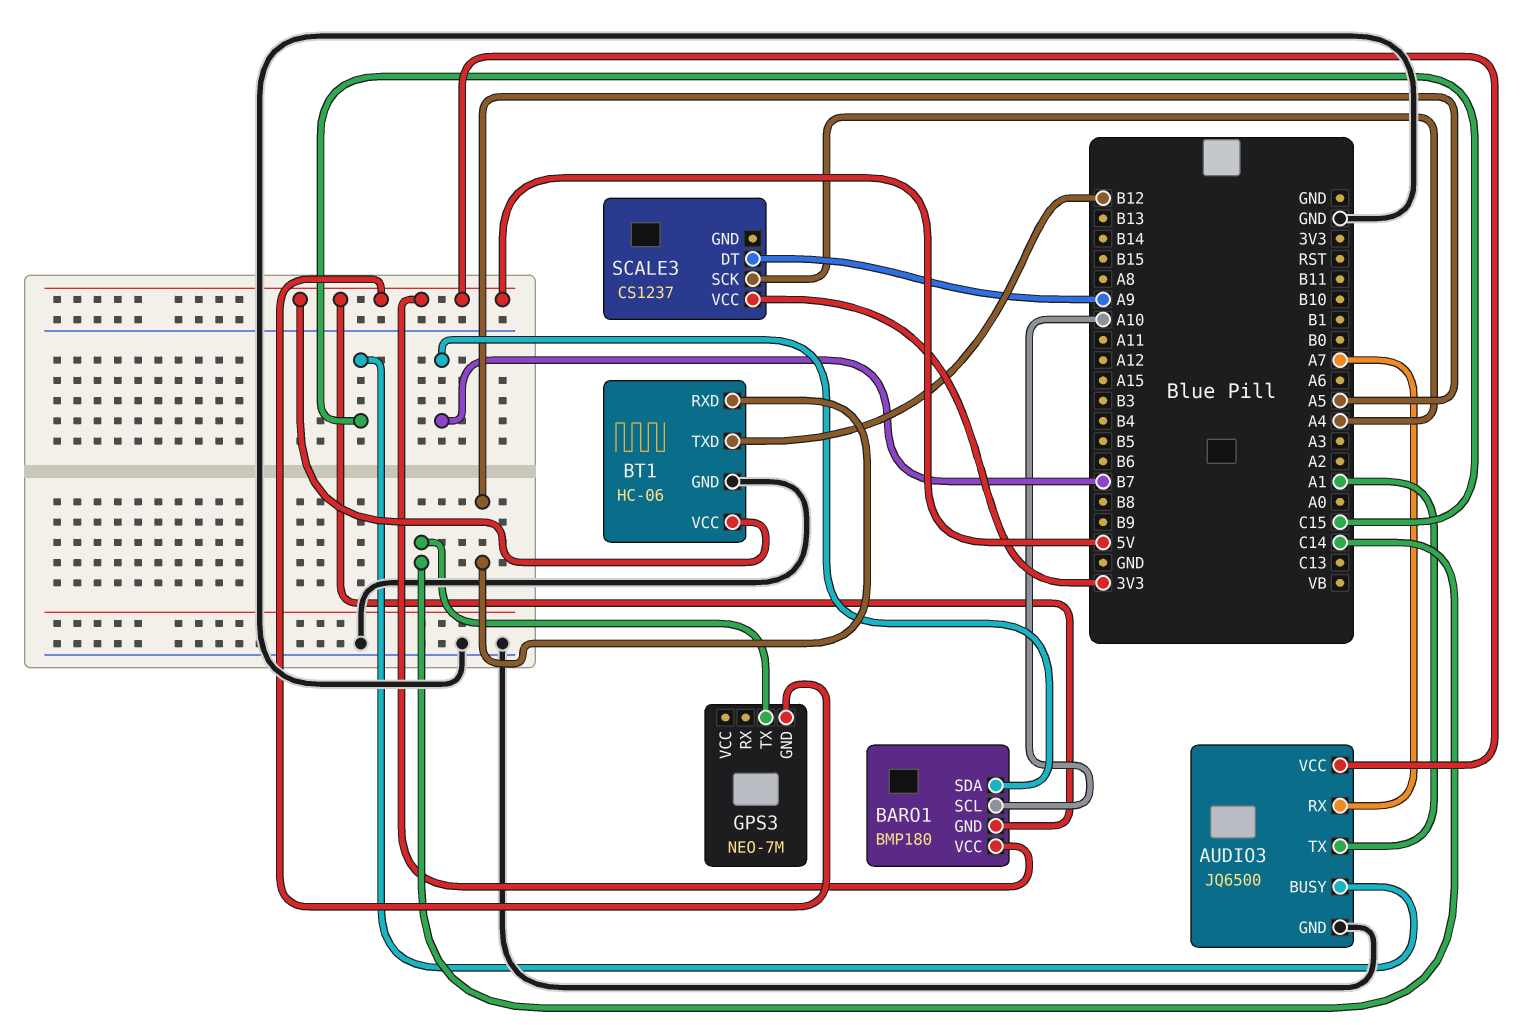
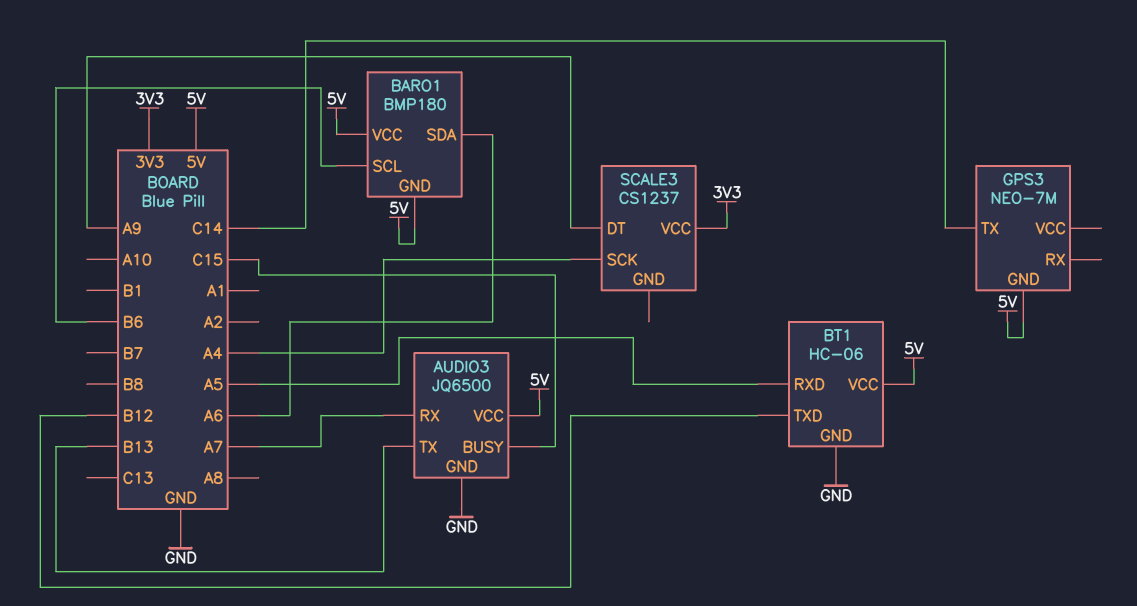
AUDIO3 pin TX: A1 -> B13
BARO1 pin SCL: A10 -> B6
BARO1 pin SDA: B7 -> A6

